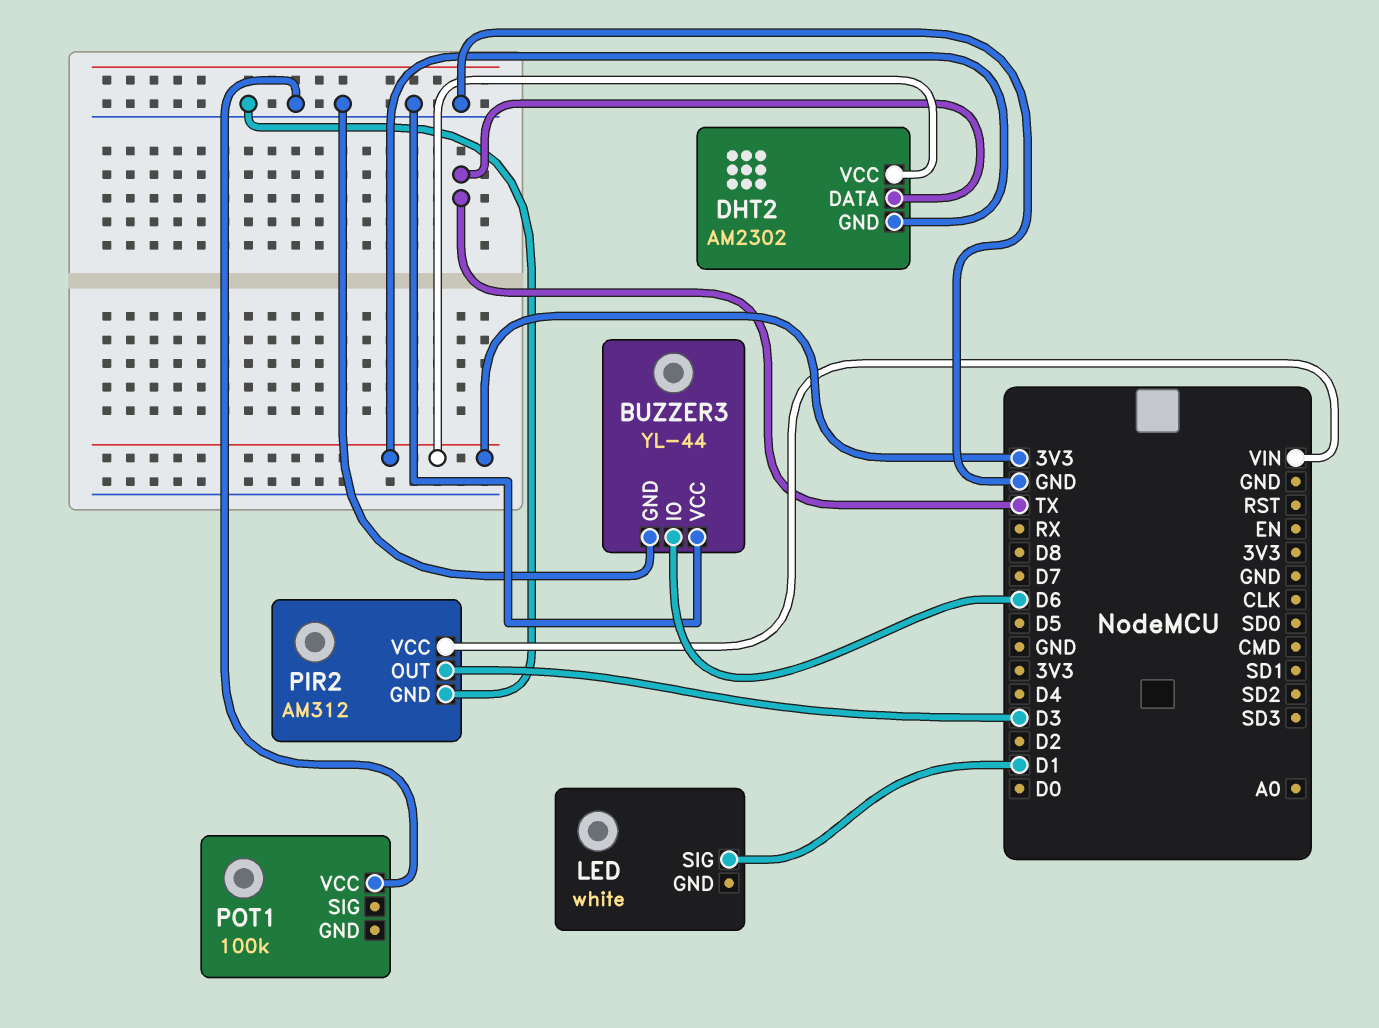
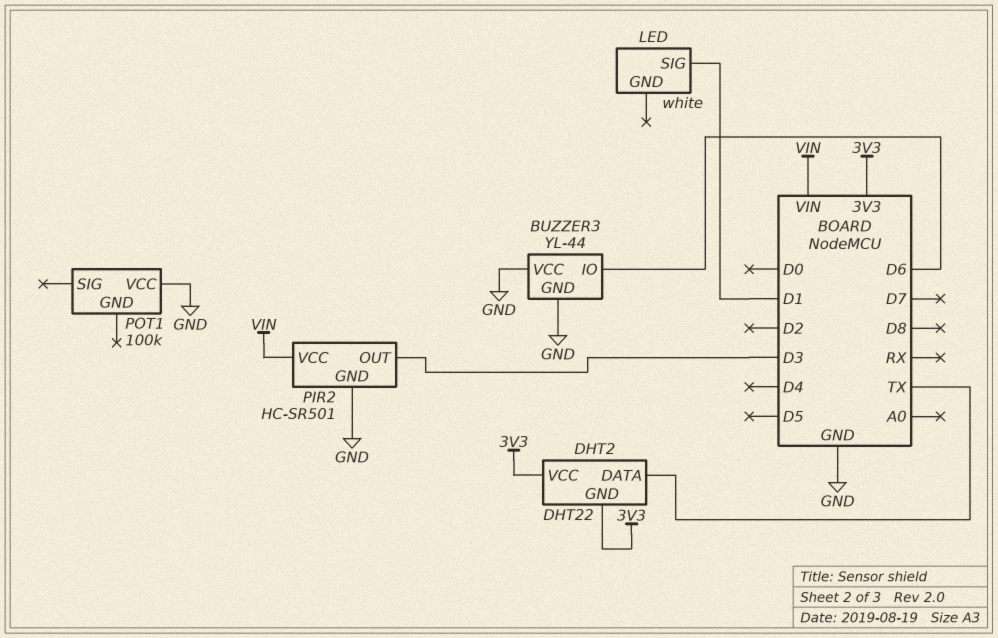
DHT2: AM2302 -> DHT22
PIR2: AM312 -> HC-SR501

